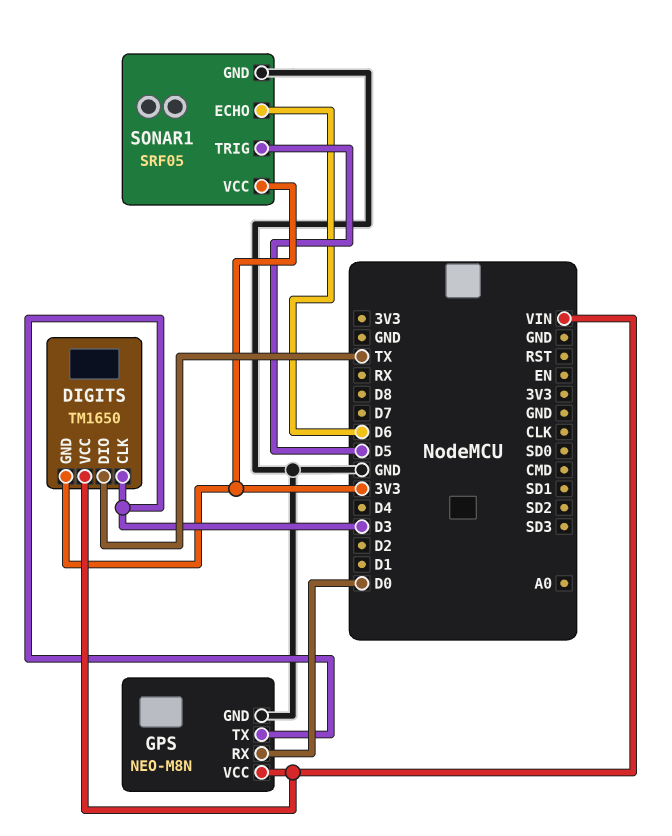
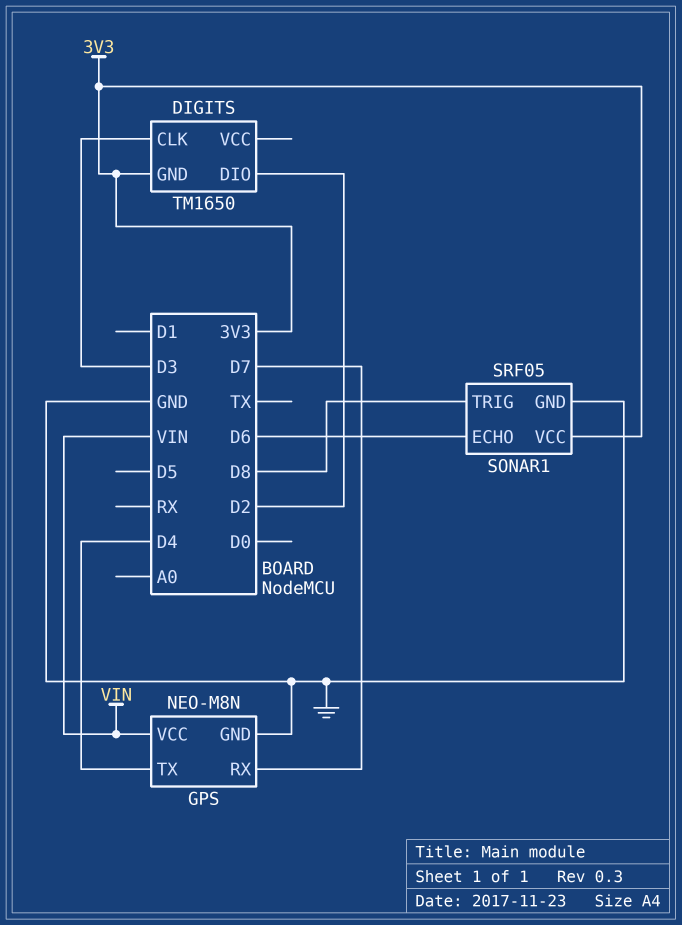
DIGITS pin DIO: TX -> D2
DIGITS pin VCC: VIN -> none
GPS pin RX: D0 -> D7
GPS pin TX: D3 -> D4
SONAR1 pin TRIG: D5 -> D8

